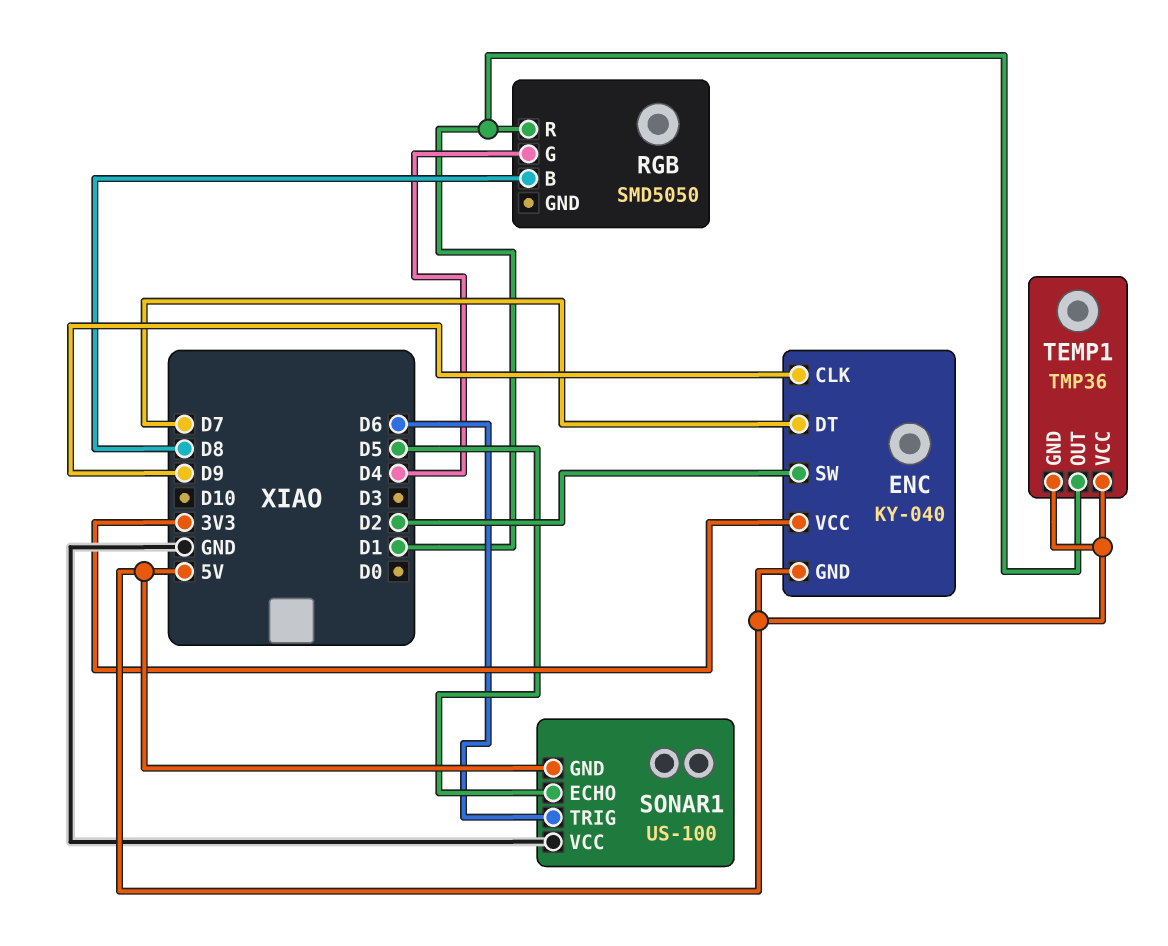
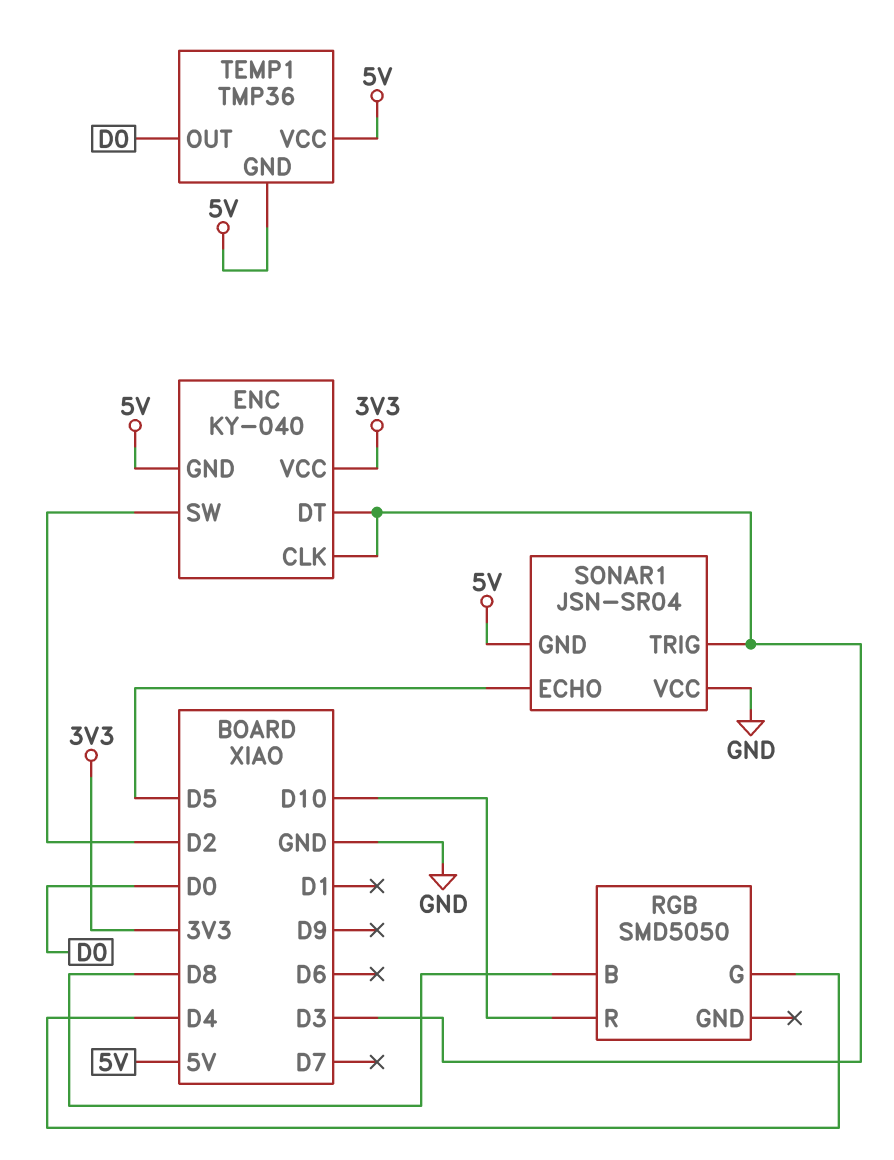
ENC pin CLK: D9 -> D3
ENC pin DT: D7 -> D3
RGB pin R: D1 -> D10
SONAR1: US-100 -> JSN-SR04
SONAR1 pin TRIG: D6 -> D3
TEMP1 pin OUT: D1 -> D0

